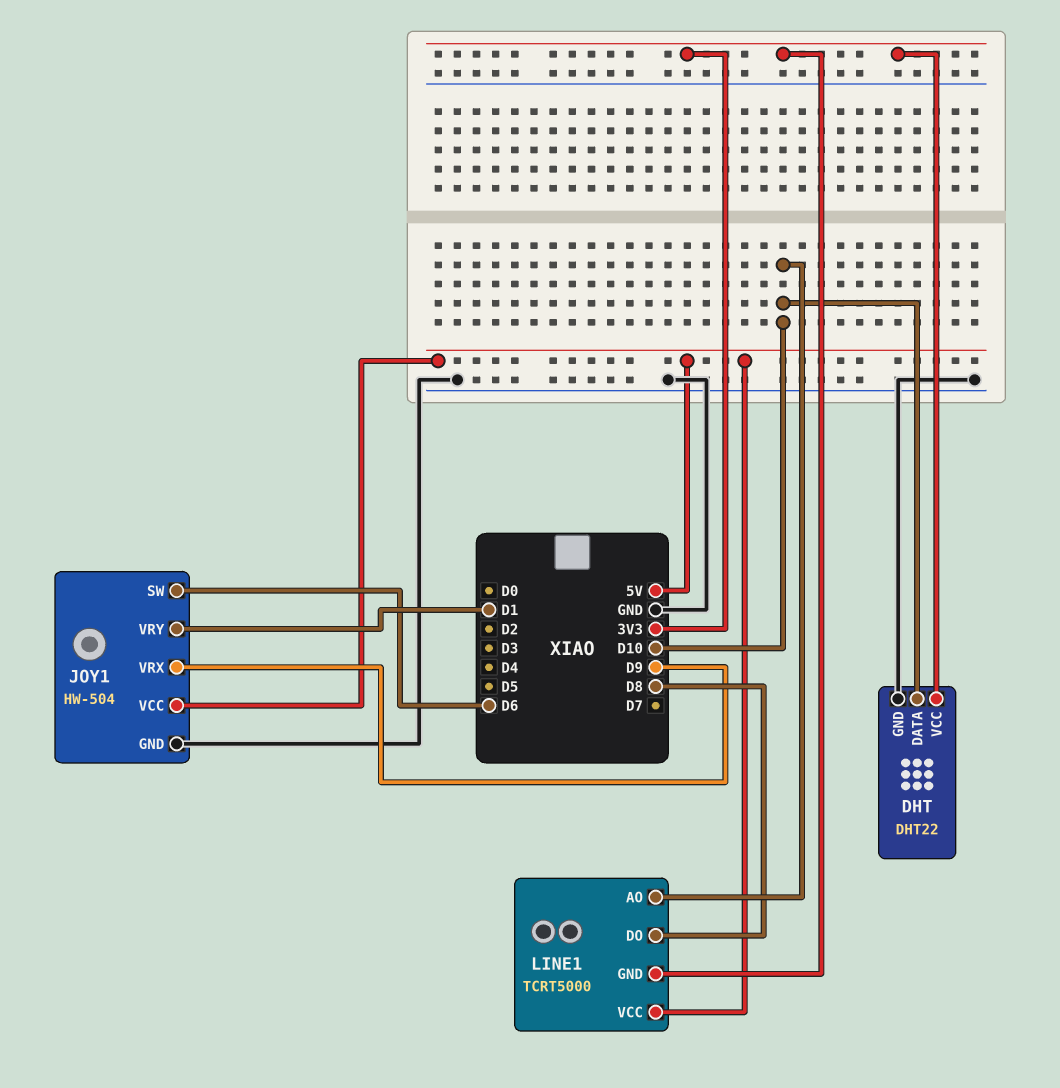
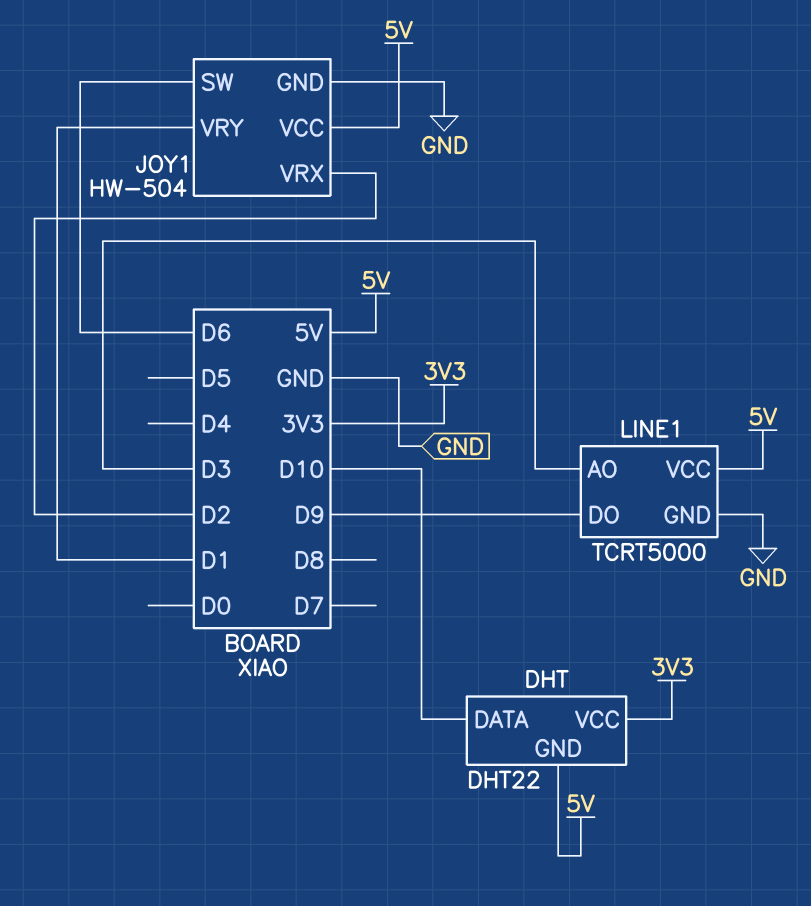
DHT pin GND: GND -> 5V
JOY1 pin VRX: D9 -> D2
LINE1 pin AO: D10 -> D3
LINE1 pin DO: D8 -> D9
LINE1 pin GND: 3V3 -> GND

